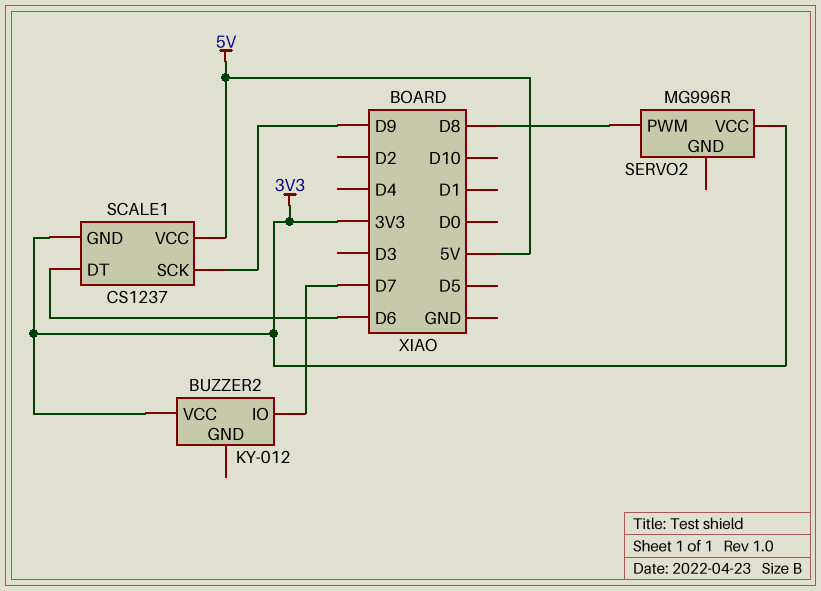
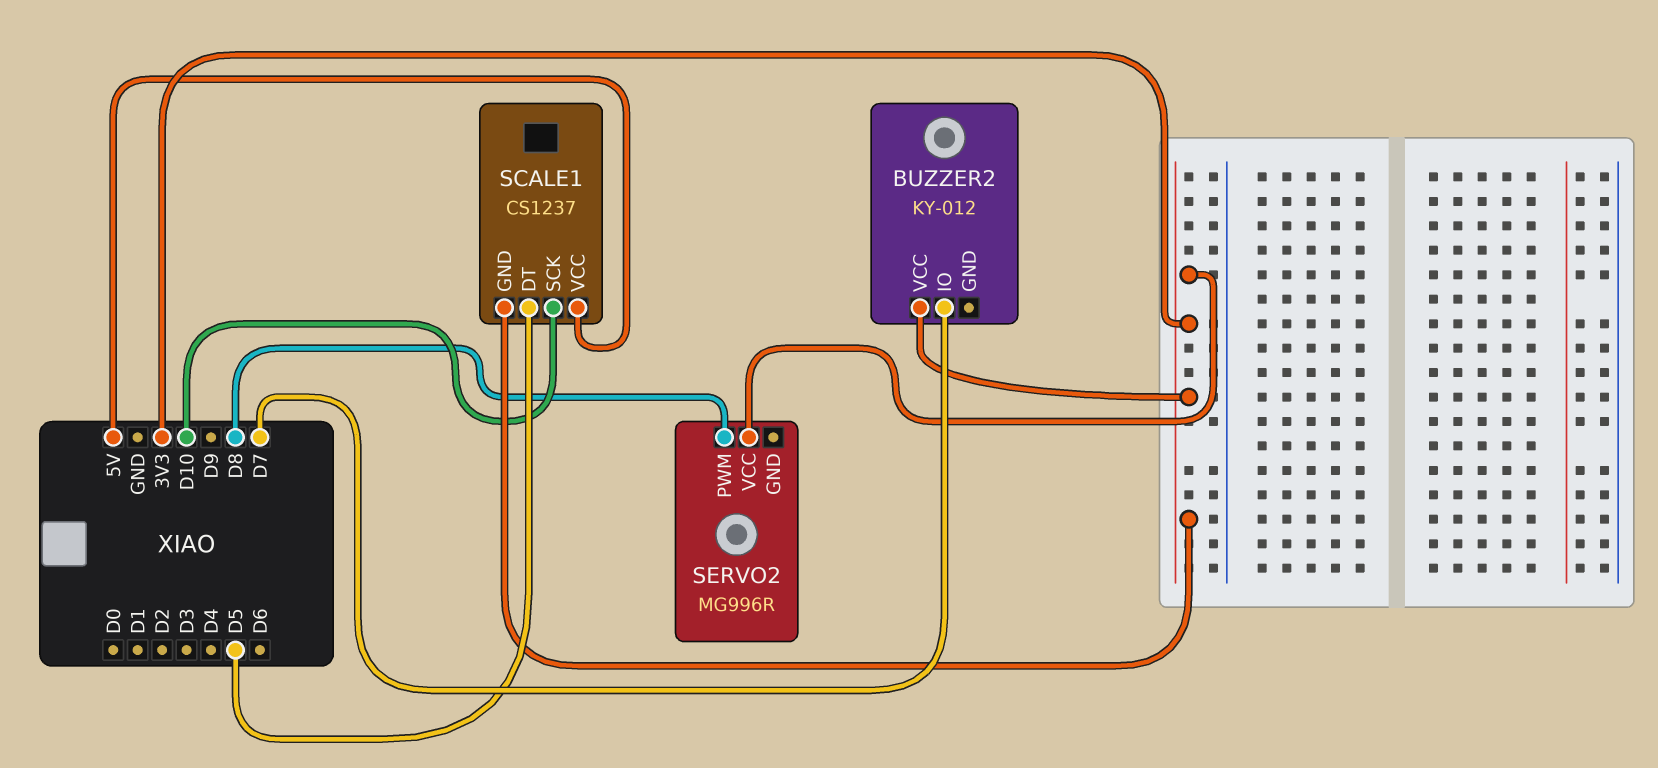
SCALE1 pin DT: D6 -> D5
SCALE1 pin SCK: D9 -> D10

